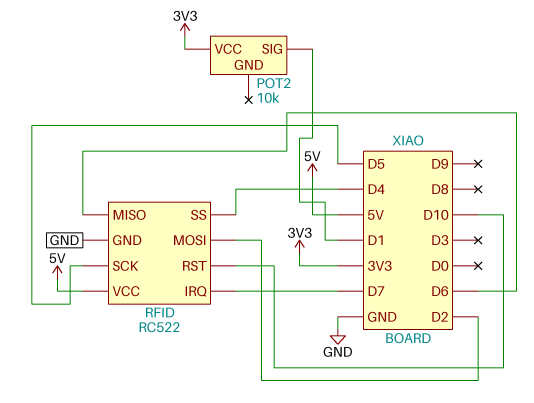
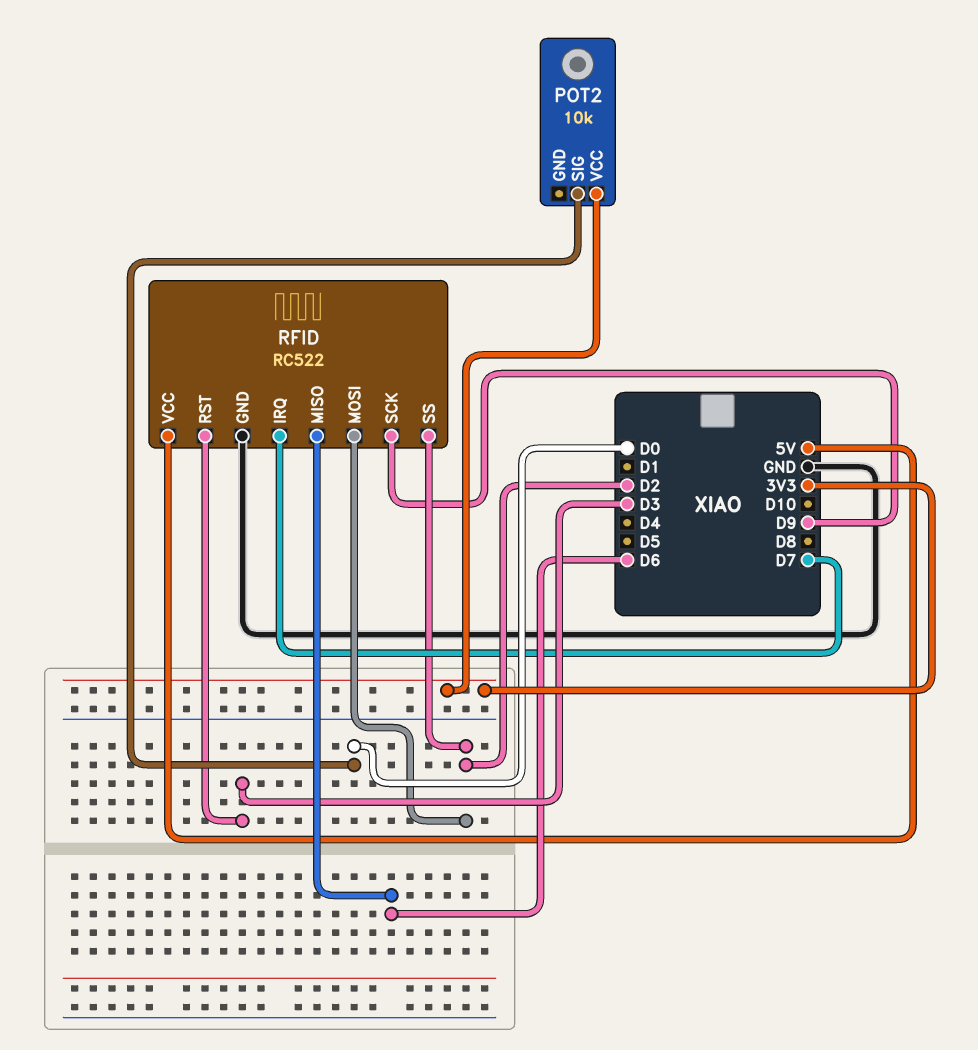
POT2 pin SIG: D1 -> D0
RFID pin RST: D10 -> D3
RFID pin SCK: D5 -> D9
RFID pin SS: D4 -> D2

